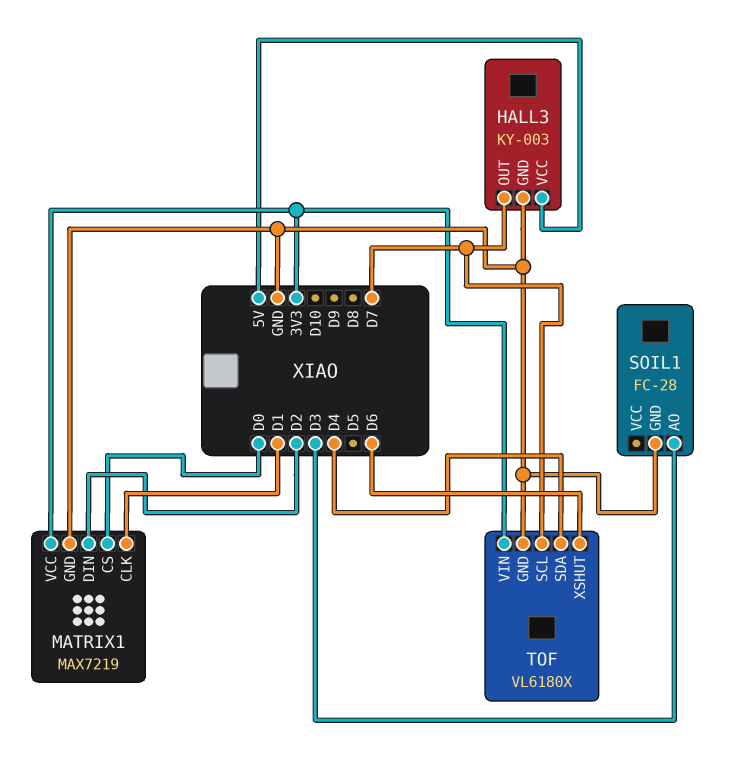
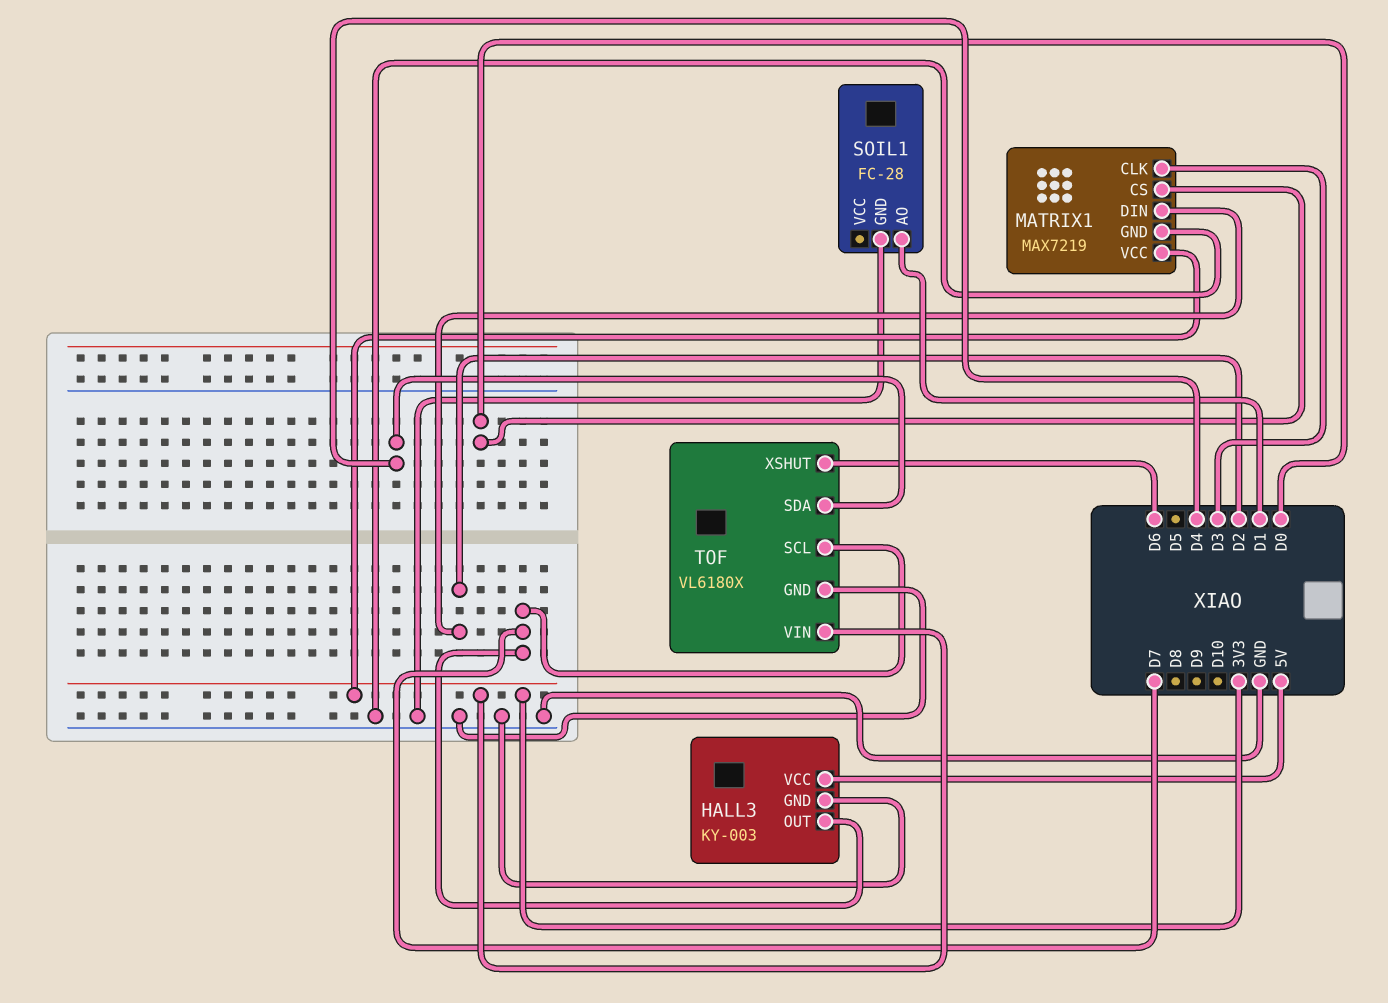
MATRIX1 pin CLK: D1 -> D3
SOIL1 pin AO: D3 -> D1

